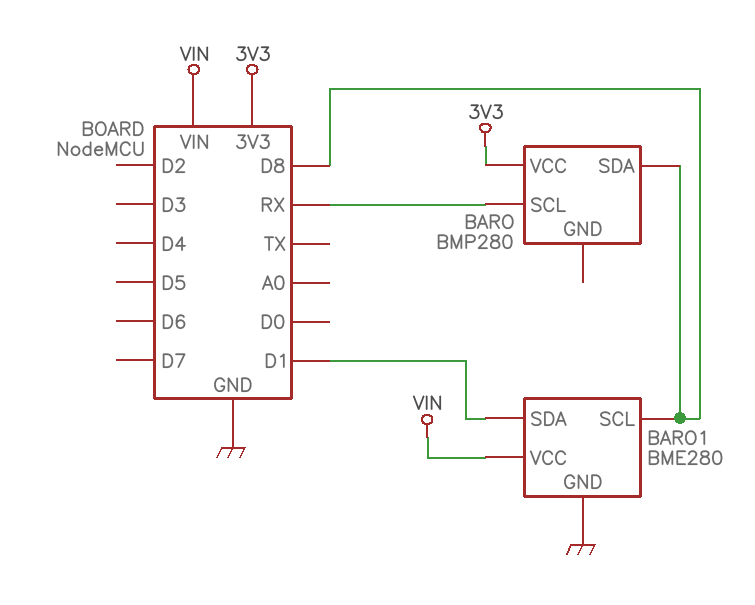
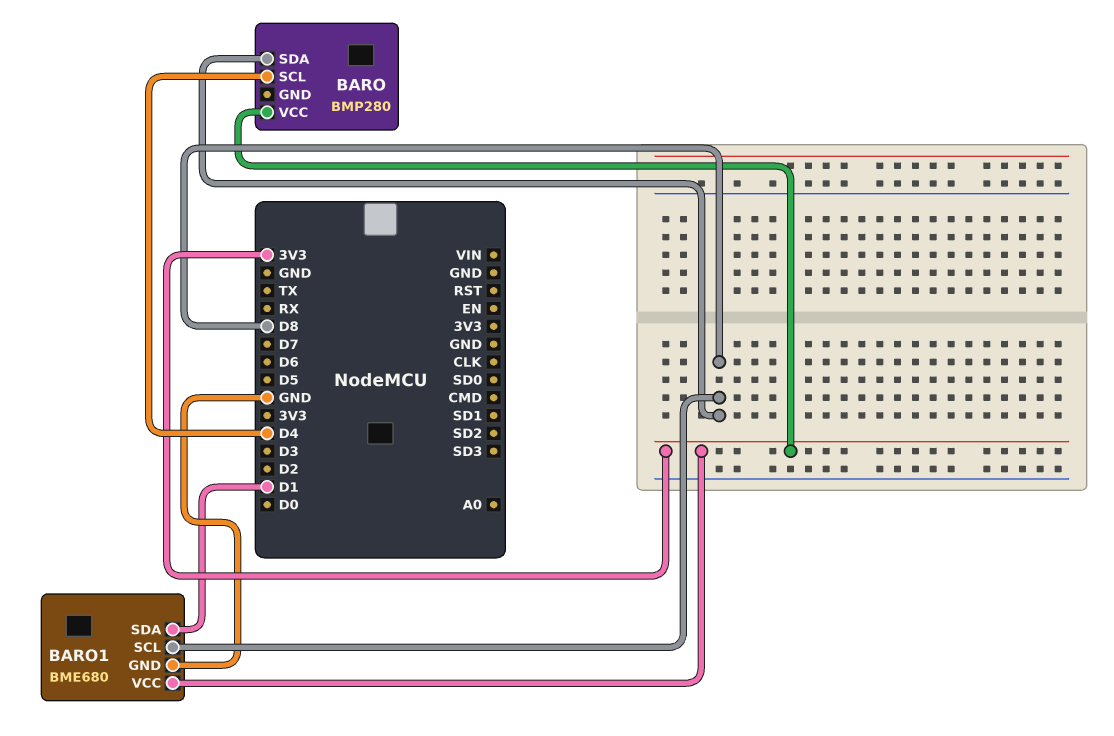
BARO pin SCL: RX -> D4
BARO1: BME280 -> BME680
BARO1 pin VCC: VIN -> 3V3

